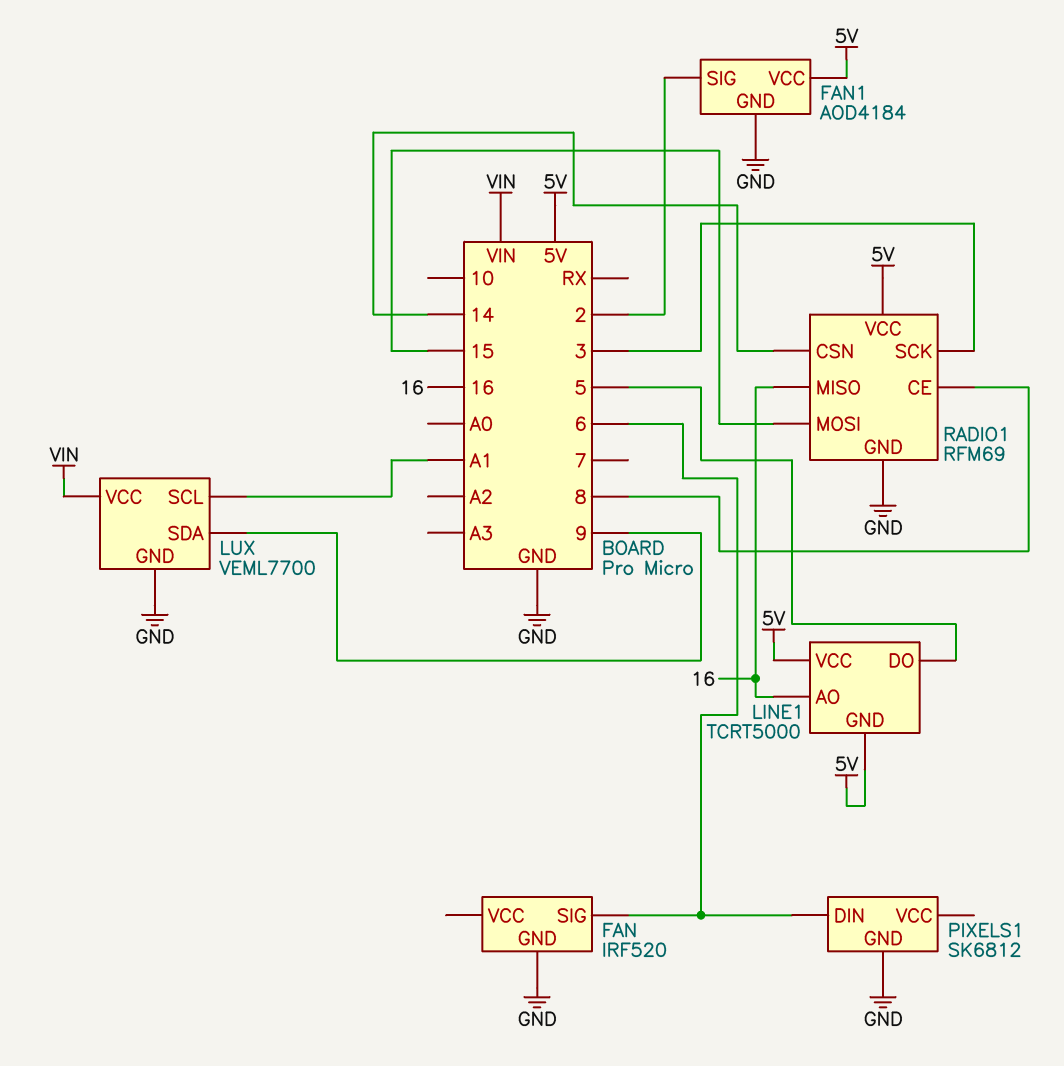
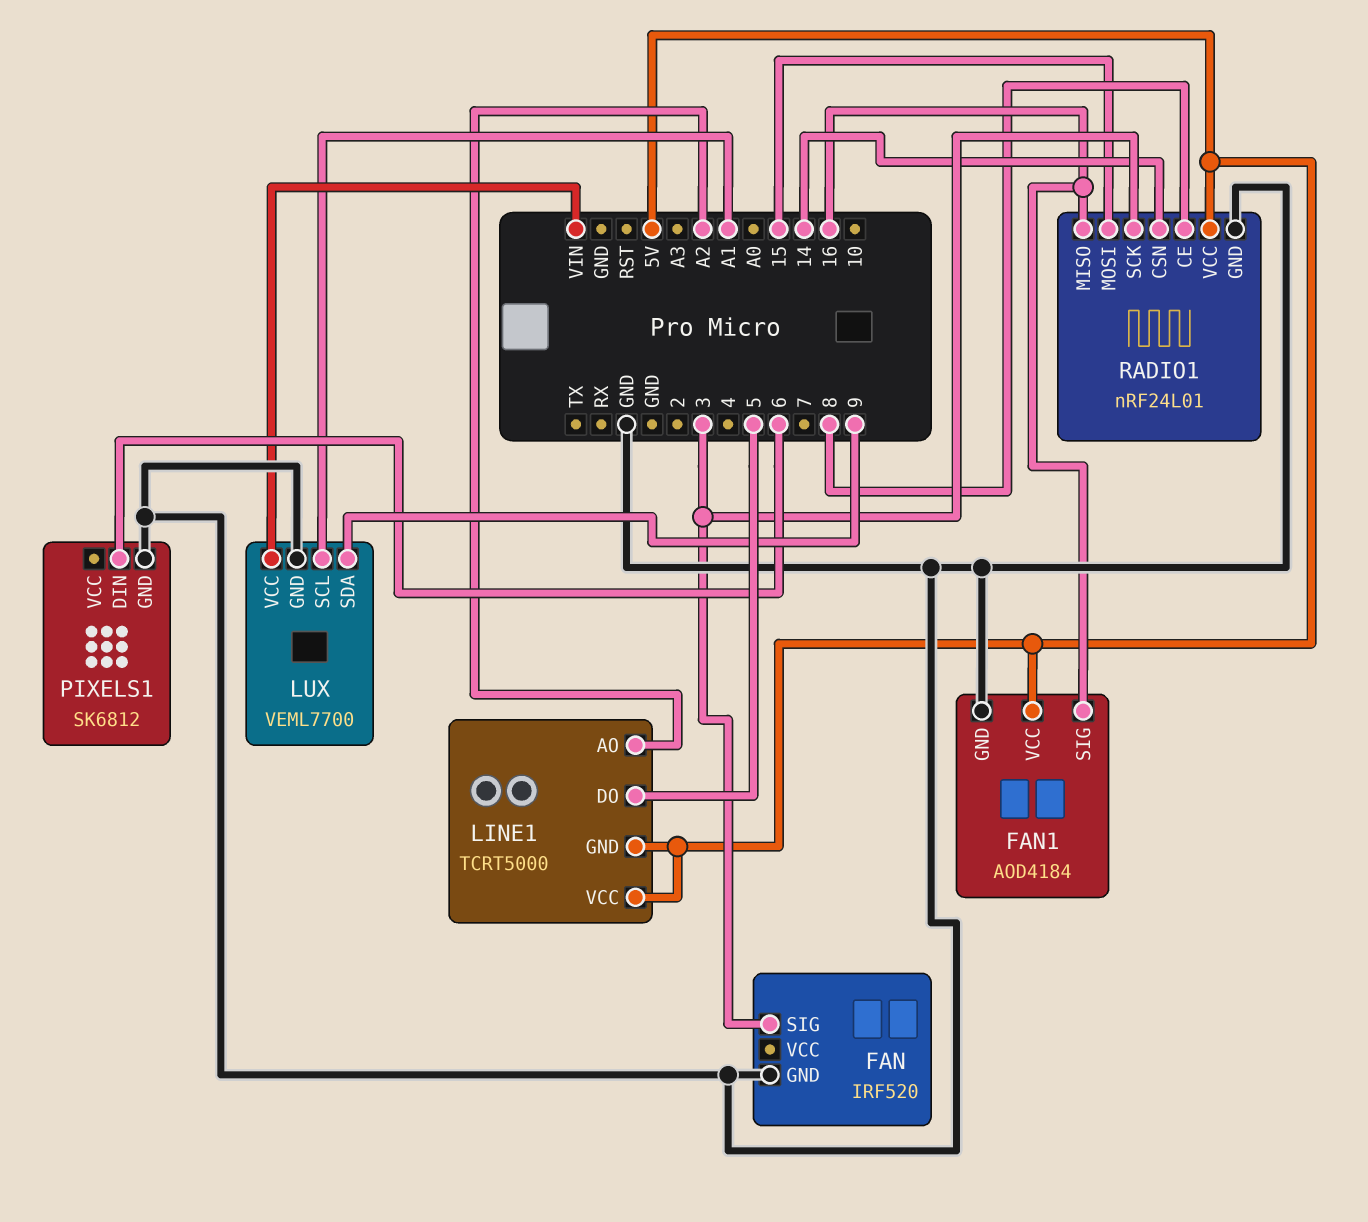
FAN pin SIG: 6 -> 3
FAN1 pin SIG: 2 -> 16
LINE1 pin AO: 16 -> A2
RADIO1: RFM69 -> nRF24L01

